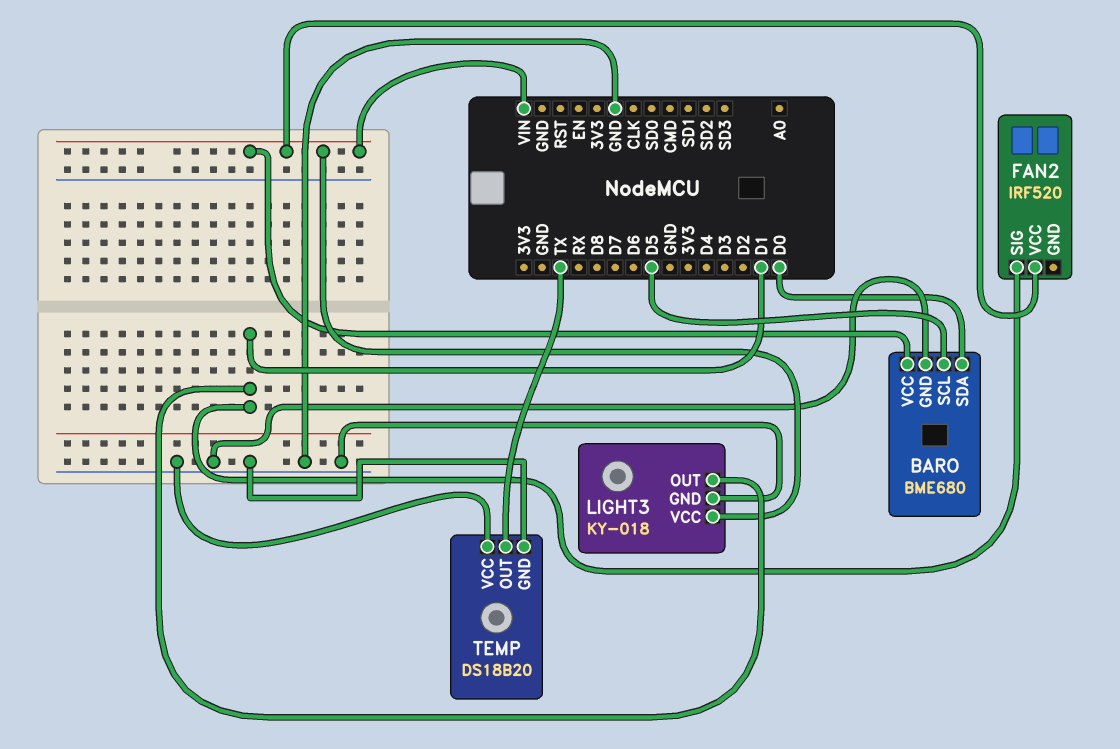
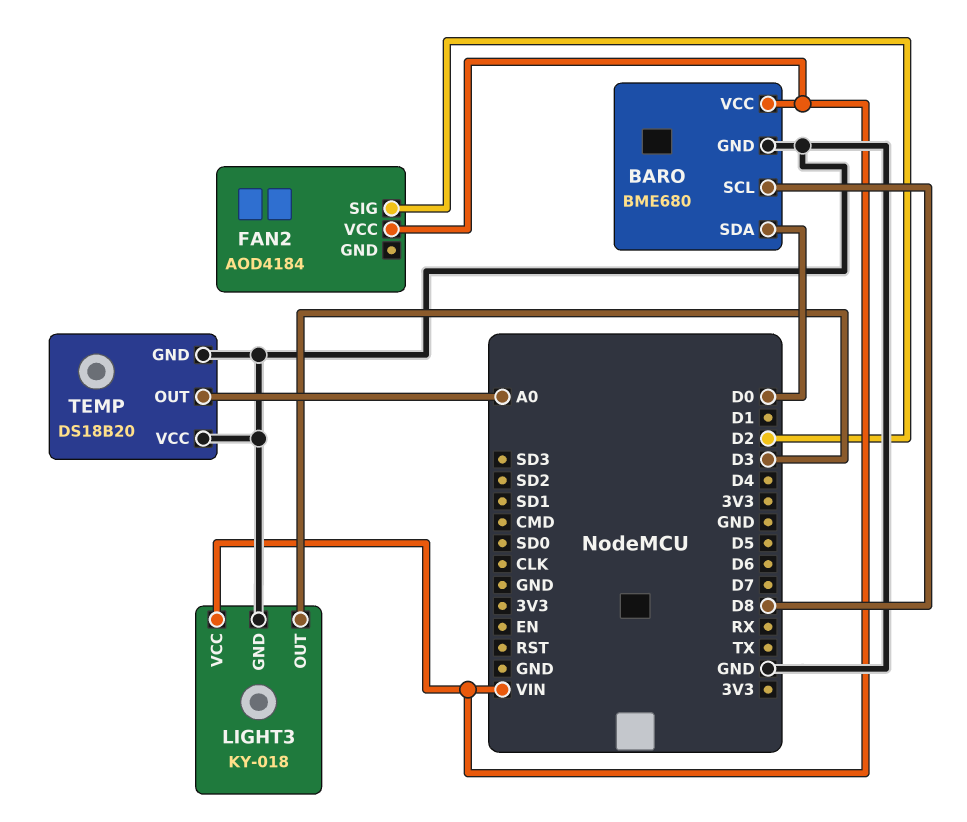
BARO pin SCL: D5 -> D8
FAN2: IRF520 -> AOD4184
FAN2 pin SIG: D1 -> D2
LIGHT3 pin OUT: D1 -> D3
TEMP pin OUT: TX -> A0

